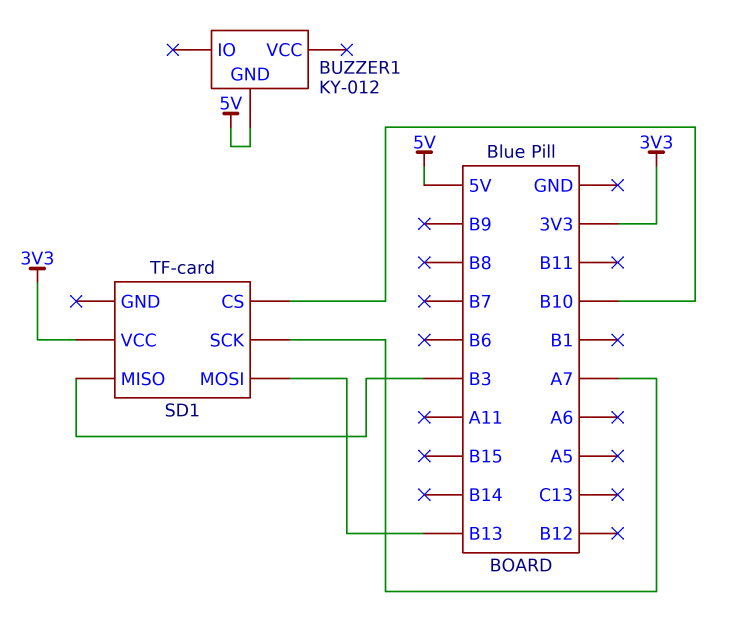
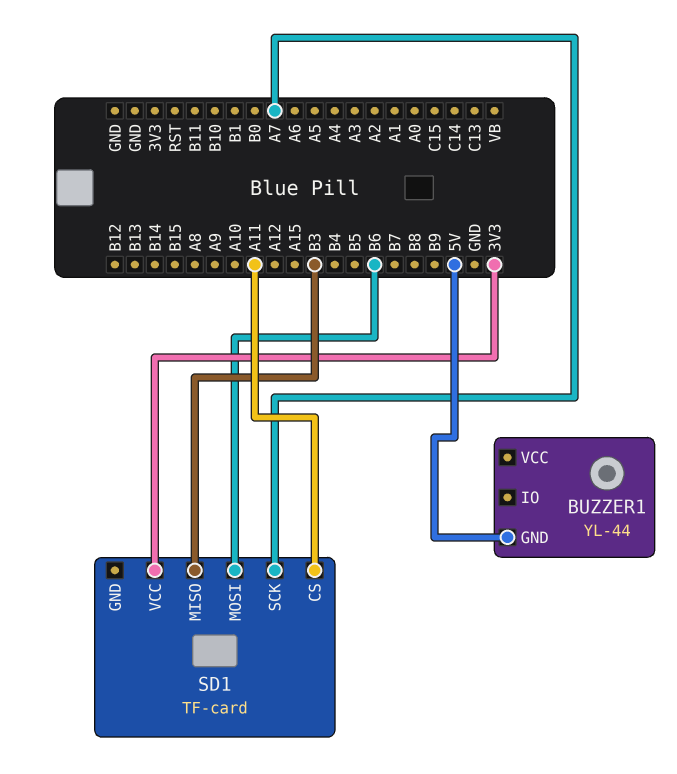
BUZZER1: KY-012 -> YL-44
SD1 pin CS: B10 -> A11
SD1 pin MOSI: B13 -> B6

